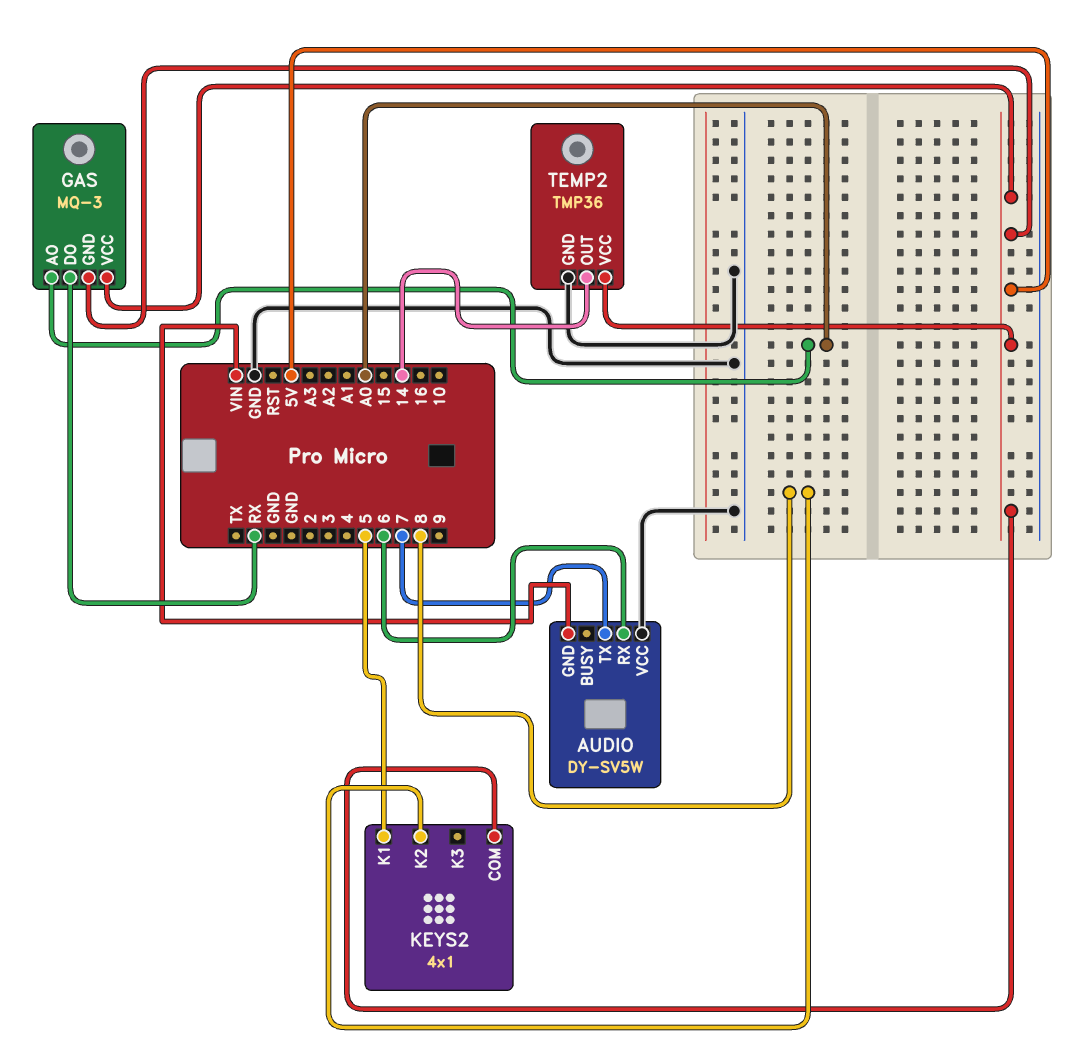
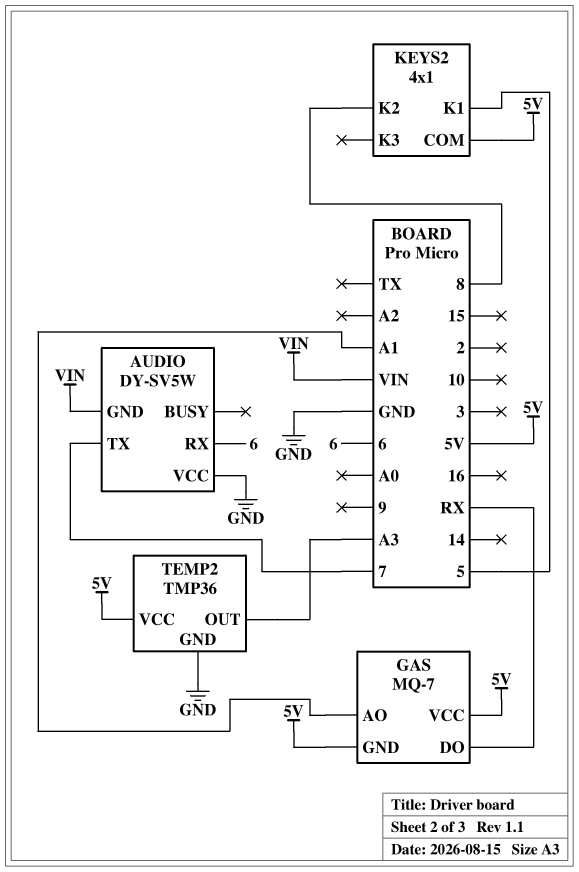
GAS: MQ-3 -> MQ-7
GAS pin AO: A0 -> A1
TEMP2 pin OUT: 14 -> A3

